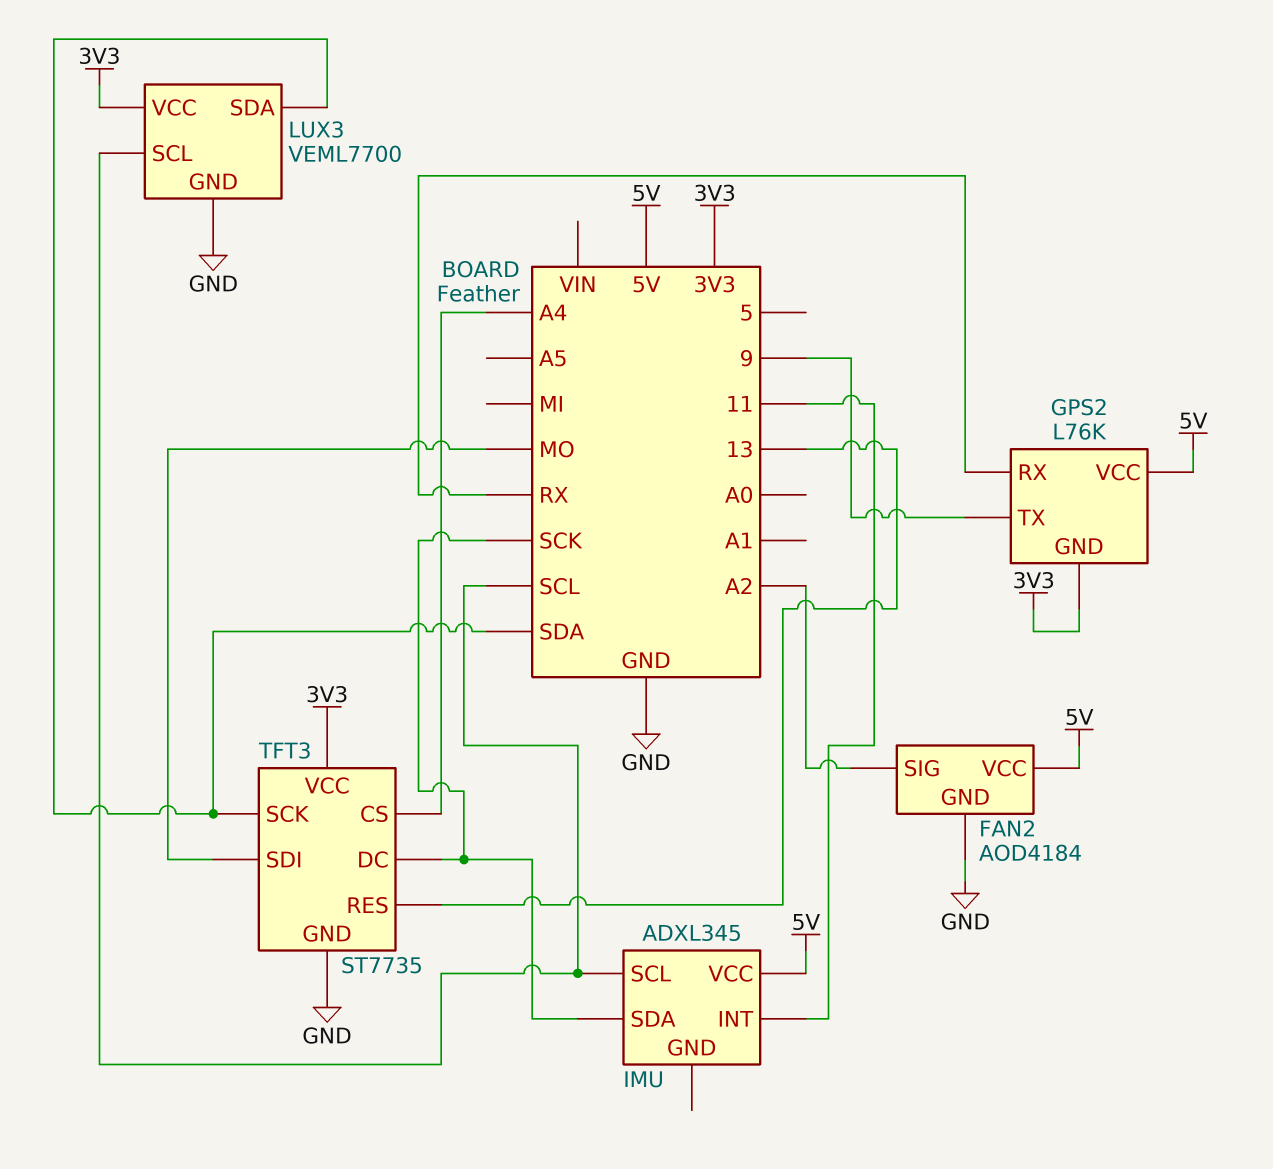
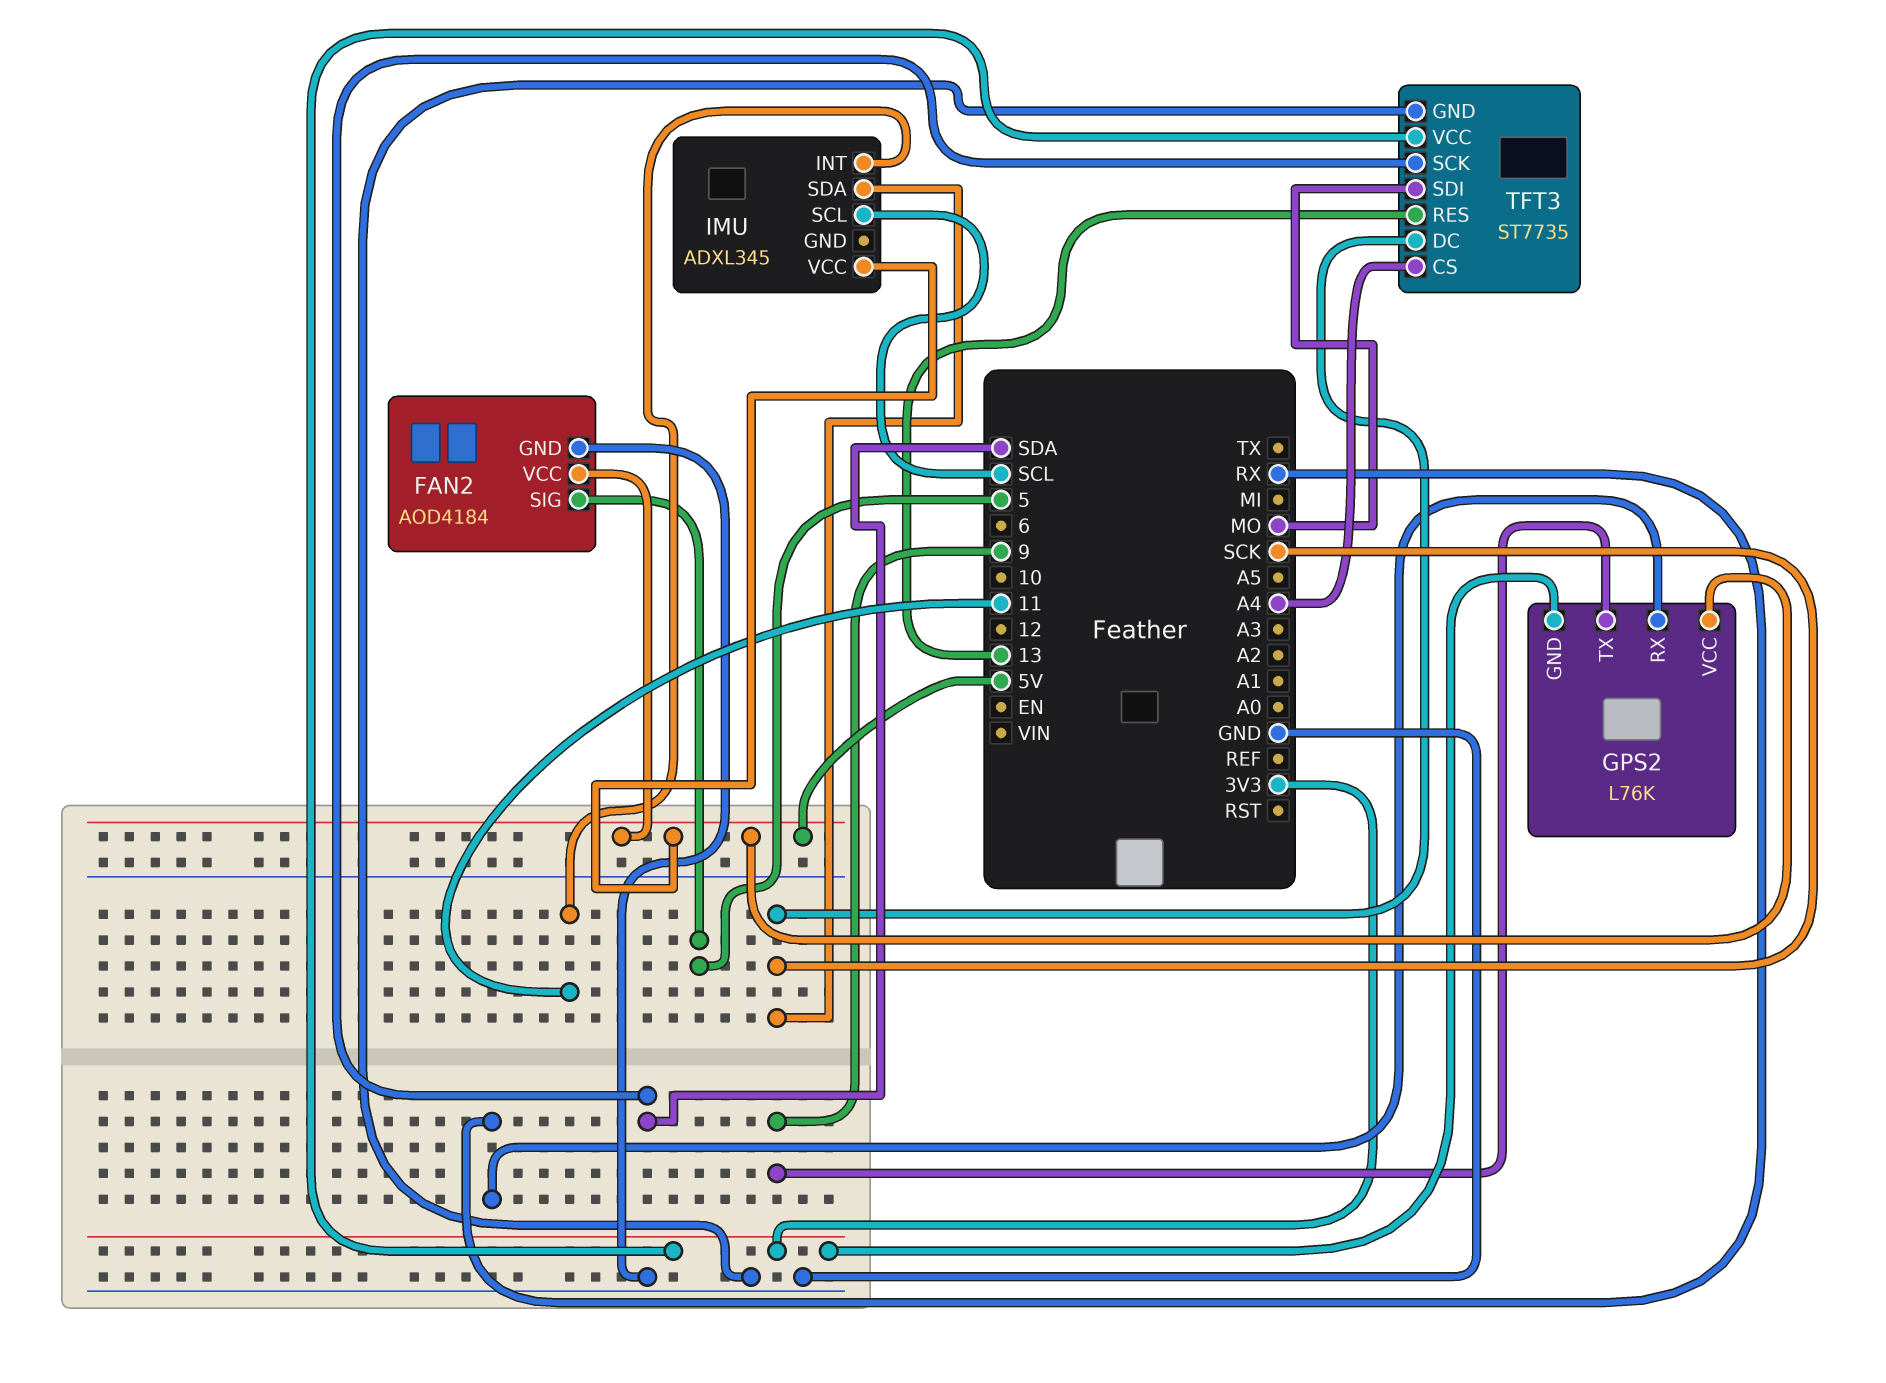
FAN2 pin SIG: A2 -> 5
LUX3: VEML7700 -> none
LUX3 pin GND: GND -> none
LUX3 pin SCL: SCL -> none
LUX3 pin SDA: SDA -> none
LUX3 pin VCC: 3V3 -> none

